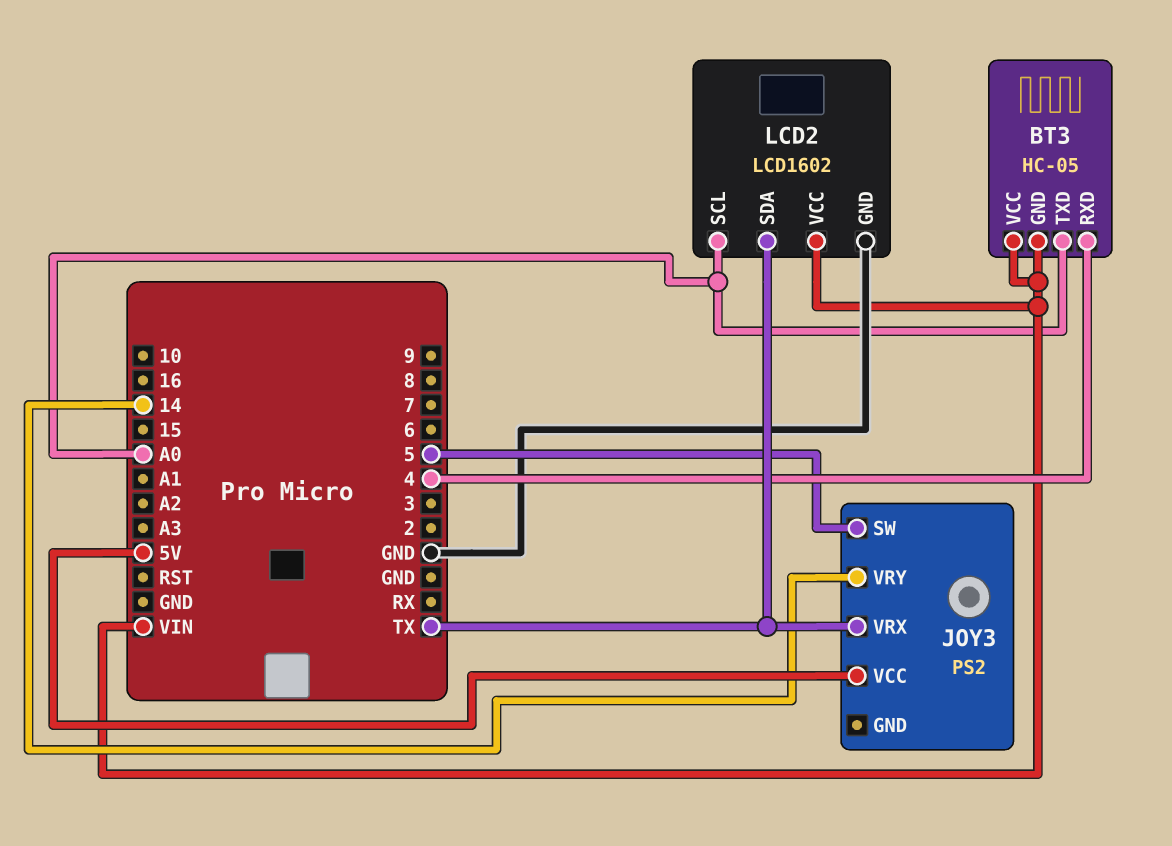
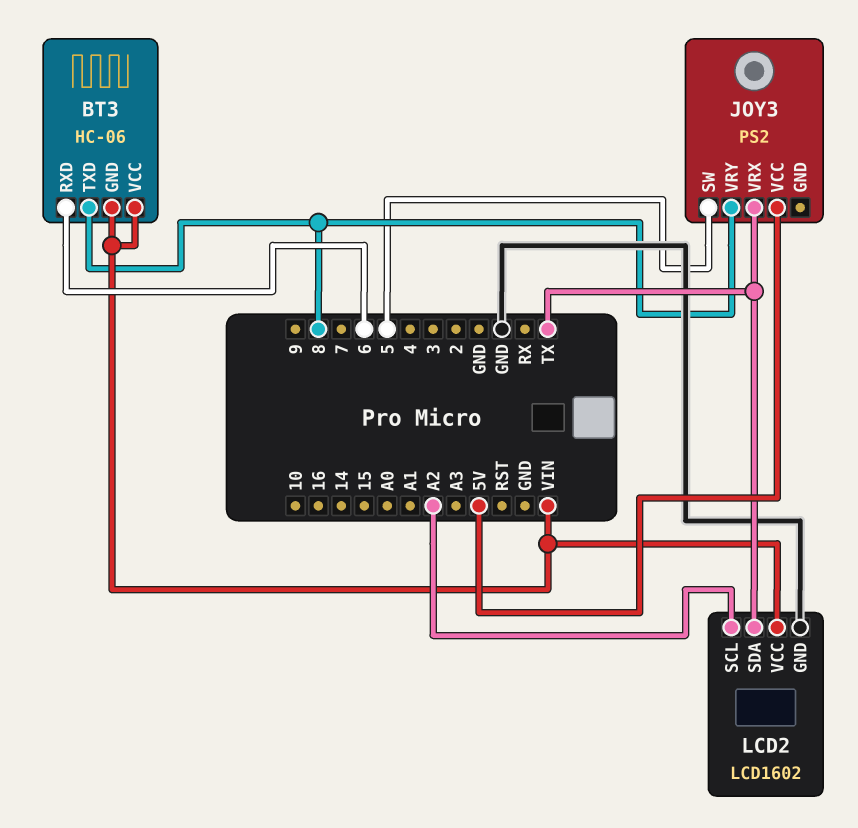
BT3: HC-05 -> HC-06
BT3 pin RXD: 4 -> 6
BT3 pin TXD: A0 -> 8
JOY3 pin VRY: 14 -> 8
LCD2 pin SCL: A0 -> A2

